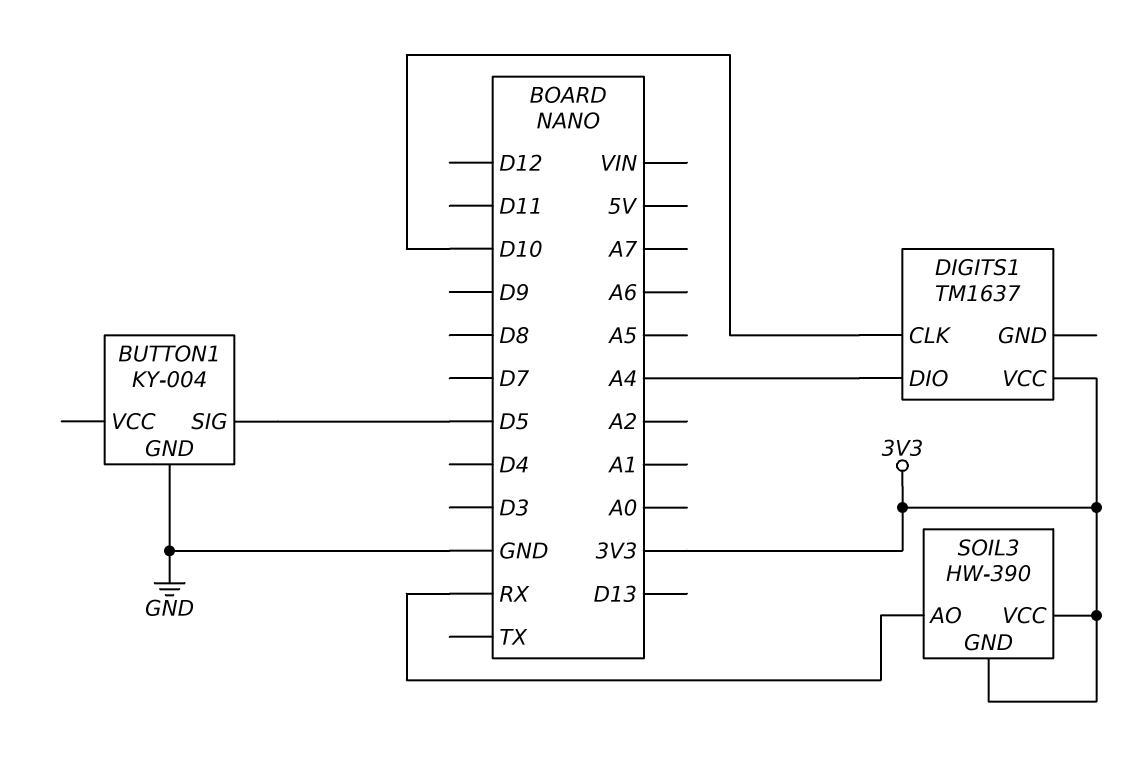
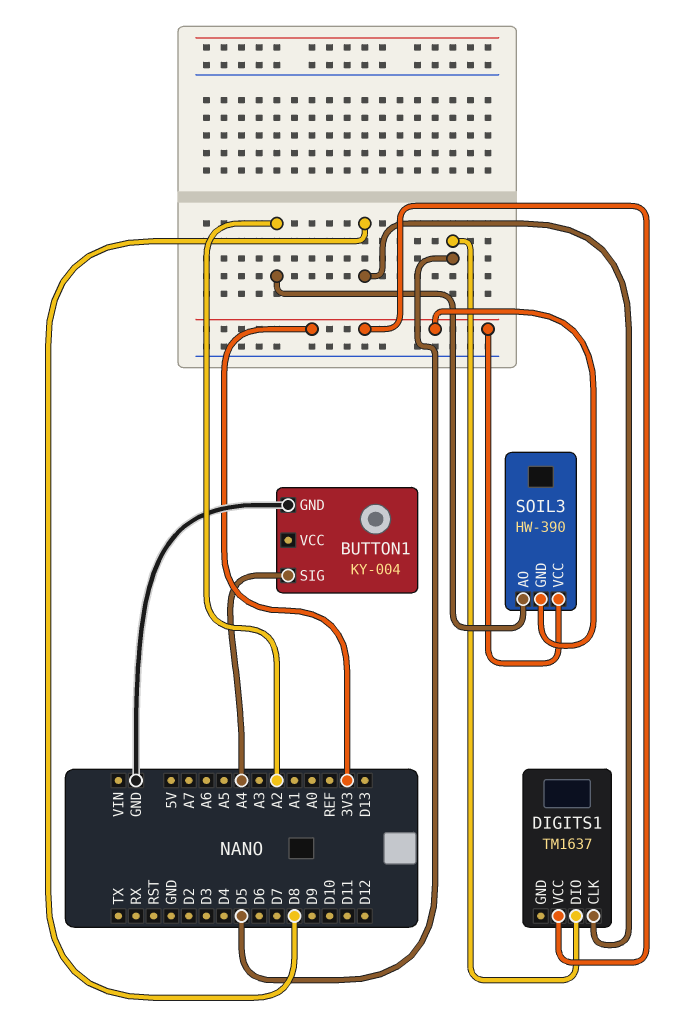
BUTTON1 pin SIG: D5 -> A4
DIGITS1 pin CLK: D10 -> D8
DIGITS1 pin DIO: A4 -> D5
SOIL3 pin AO: RX -> A2

